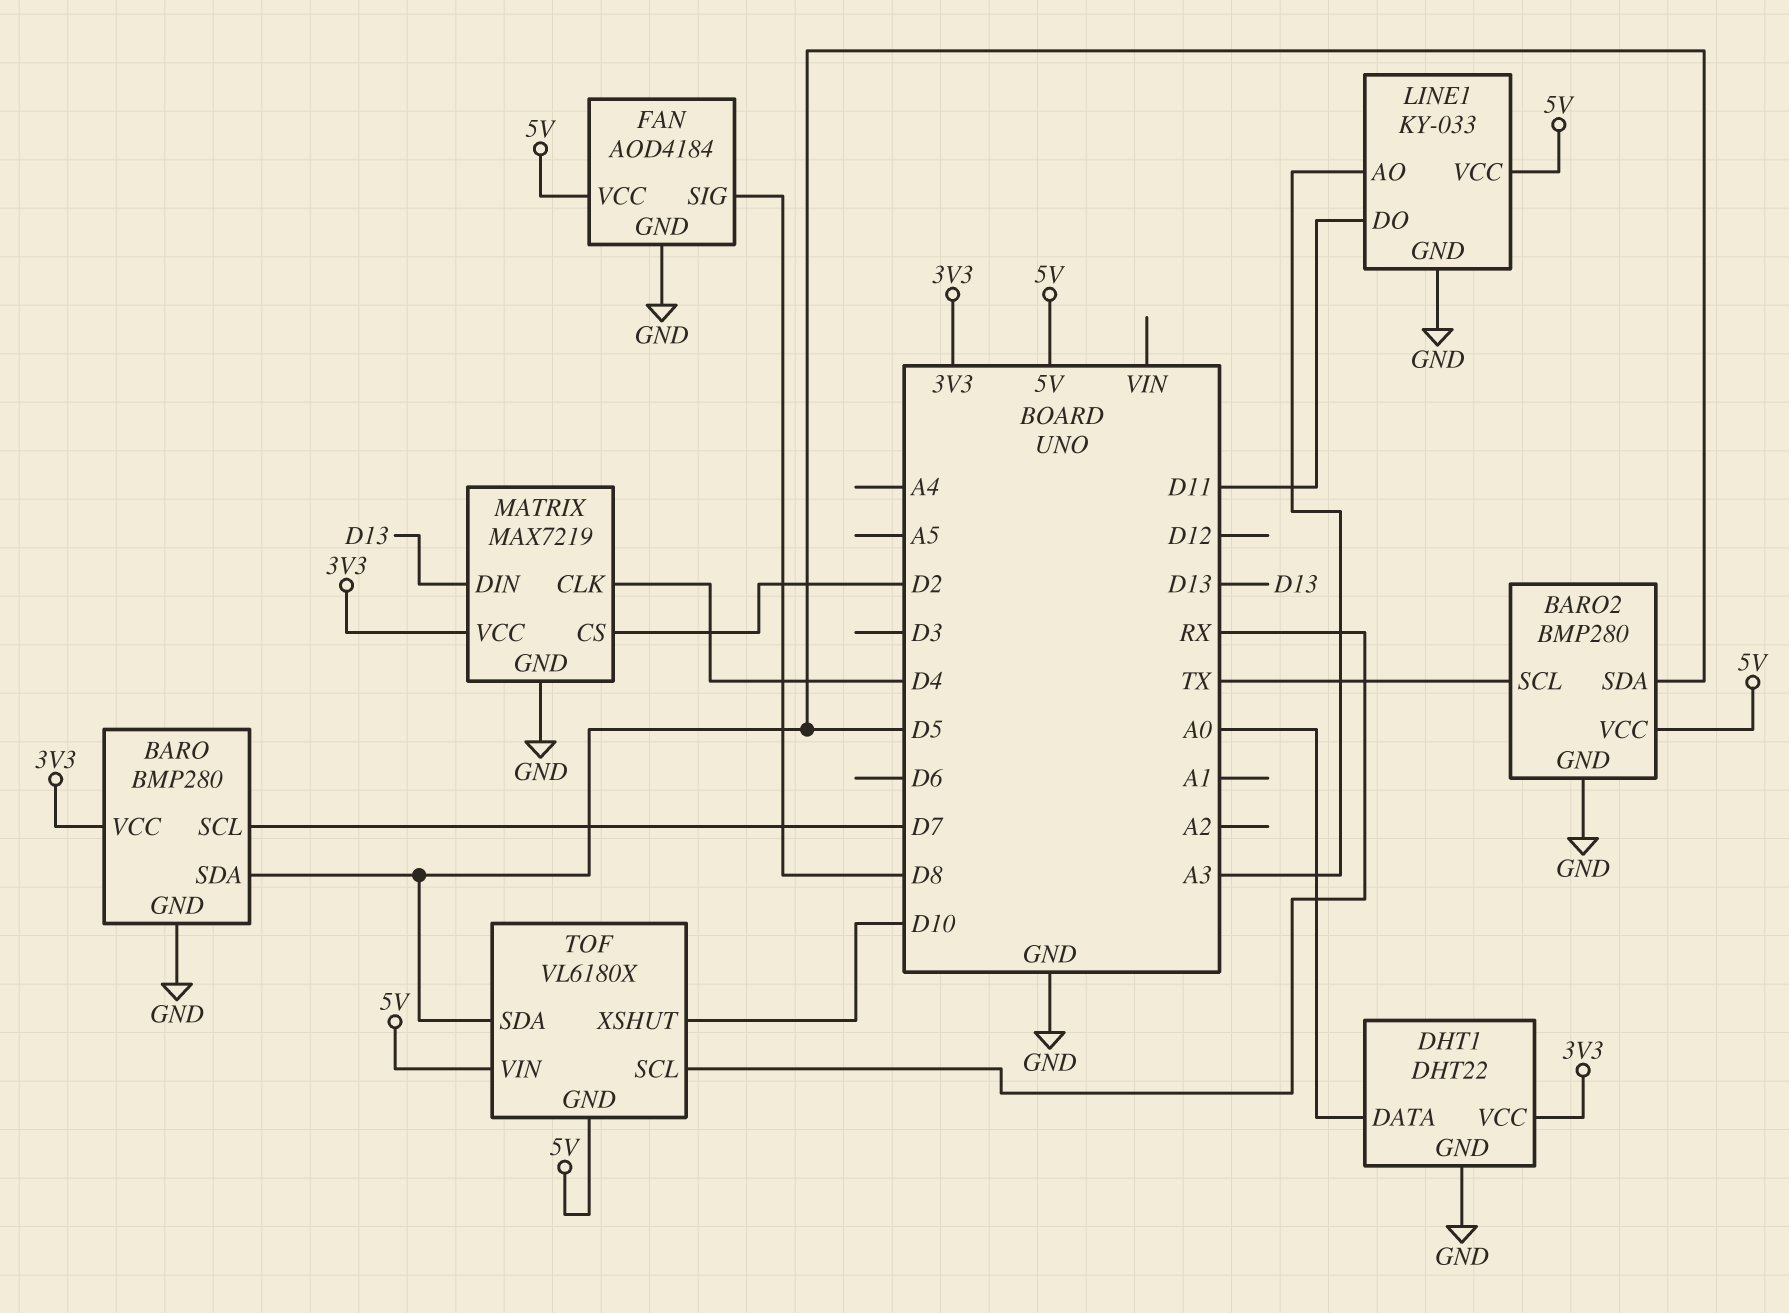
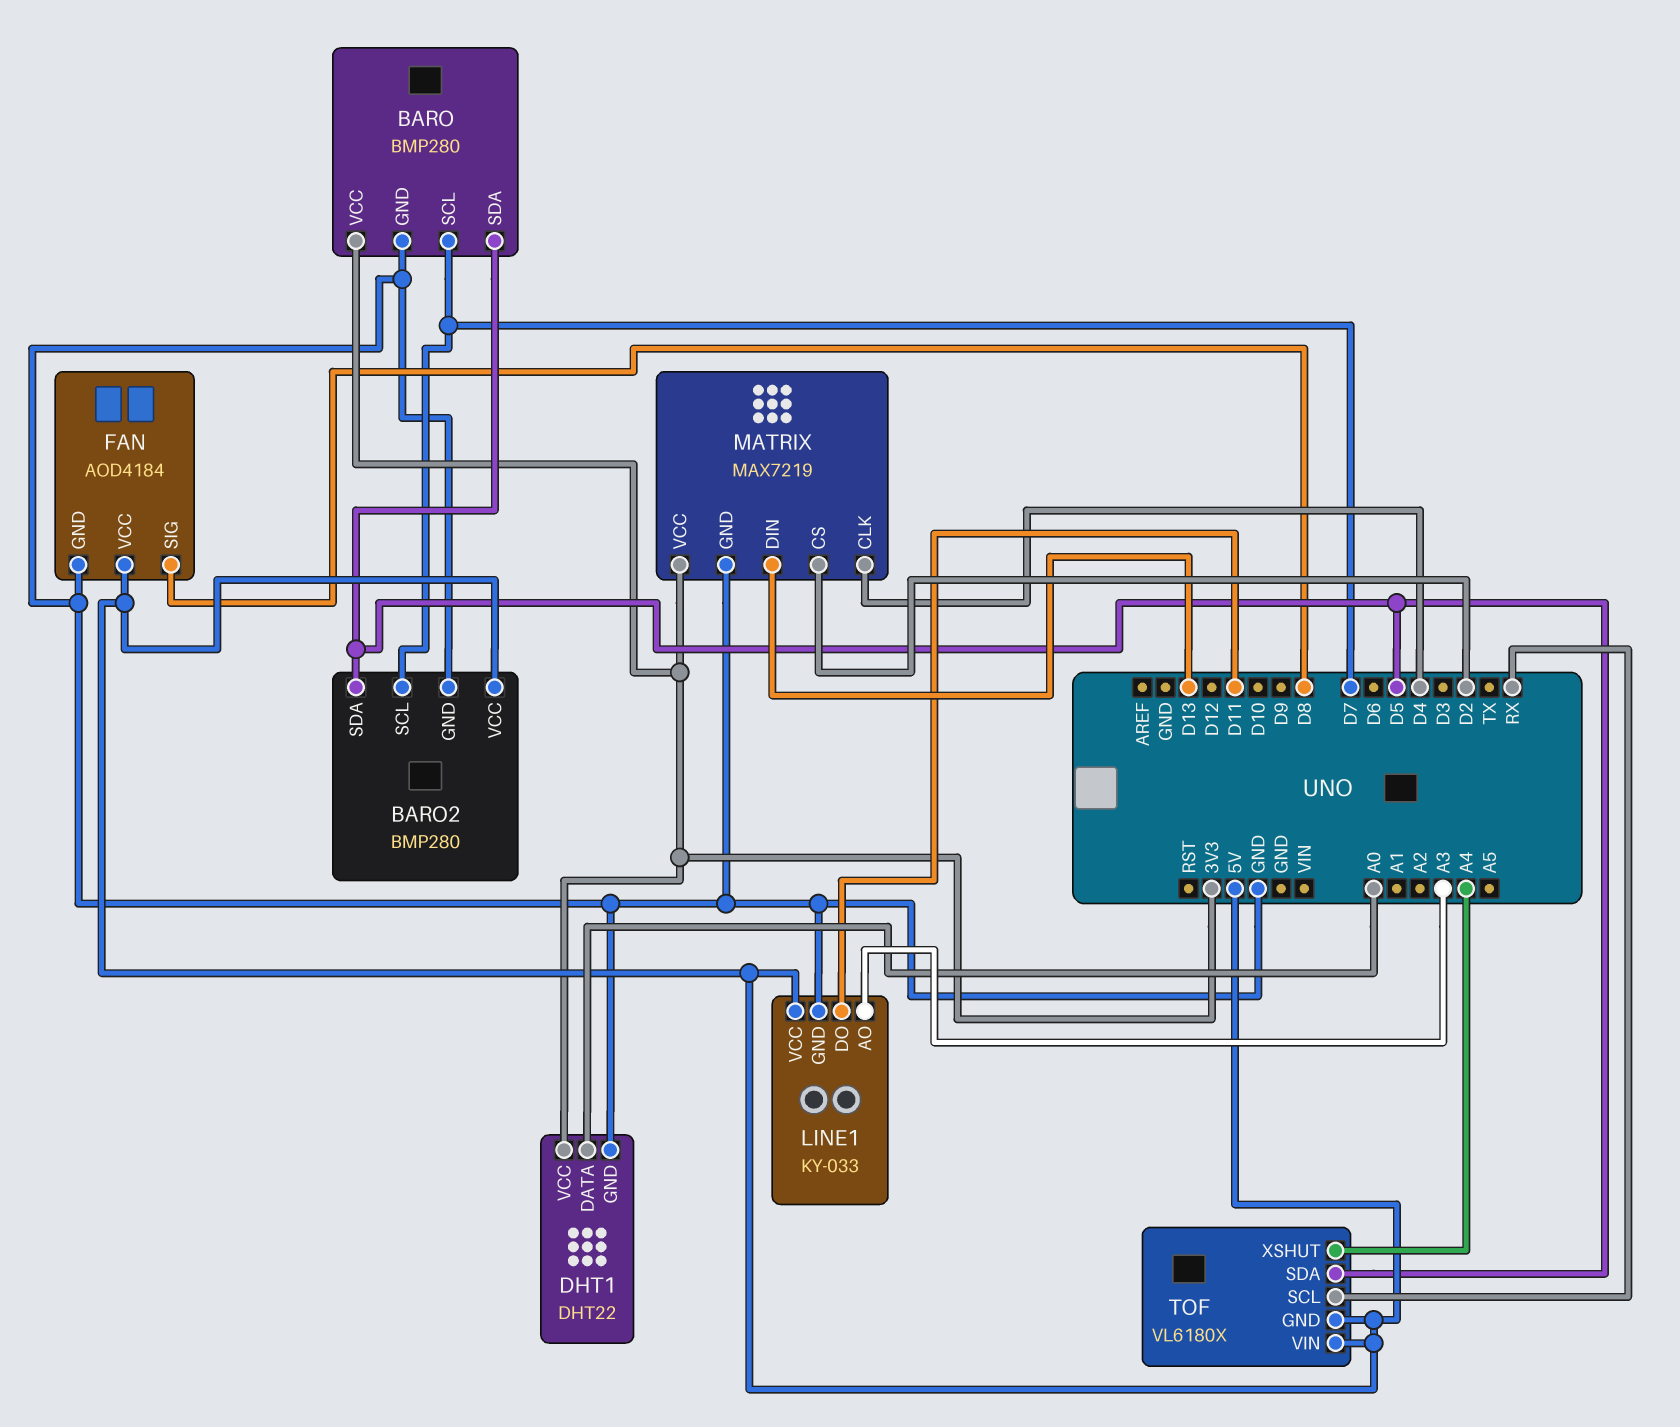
BARO2 pin SCL: TX -> D7
TOF pin XSHUT: D10 -> A4

